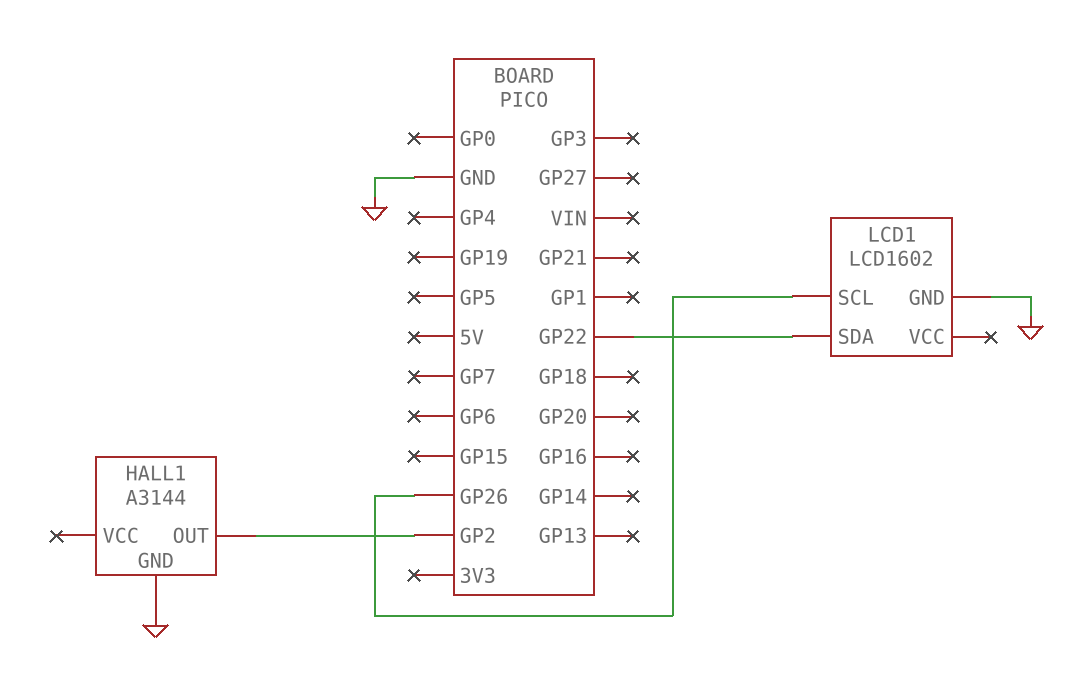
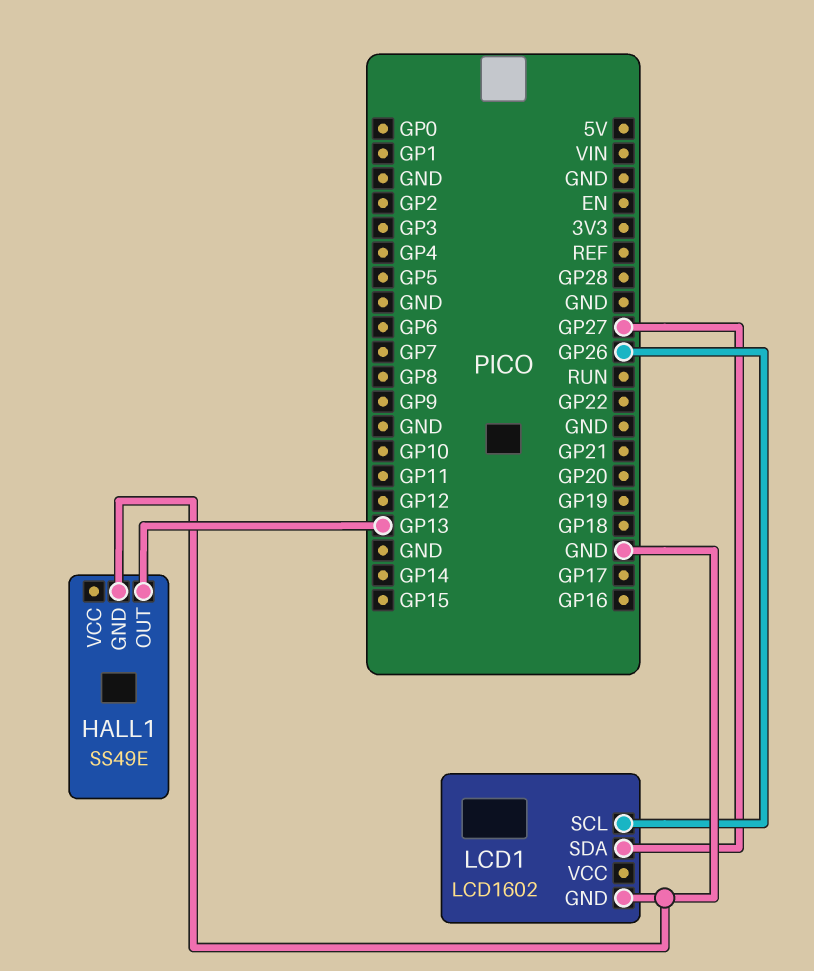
HALL1: A3144 -> SS49E
HALL1 pin OUT: GP2 -> GP13
LCD1 pin SDA: GP22 -> GP27

